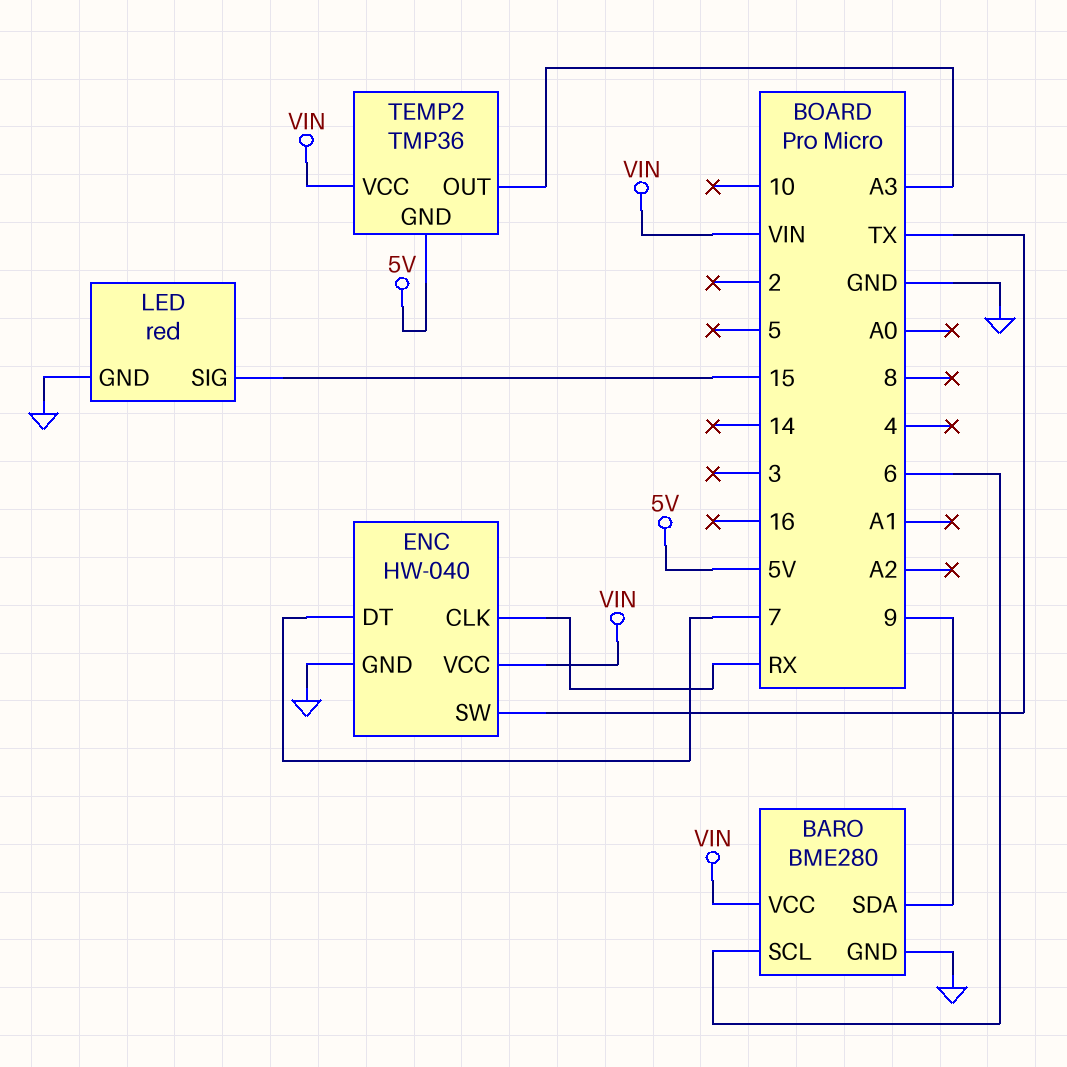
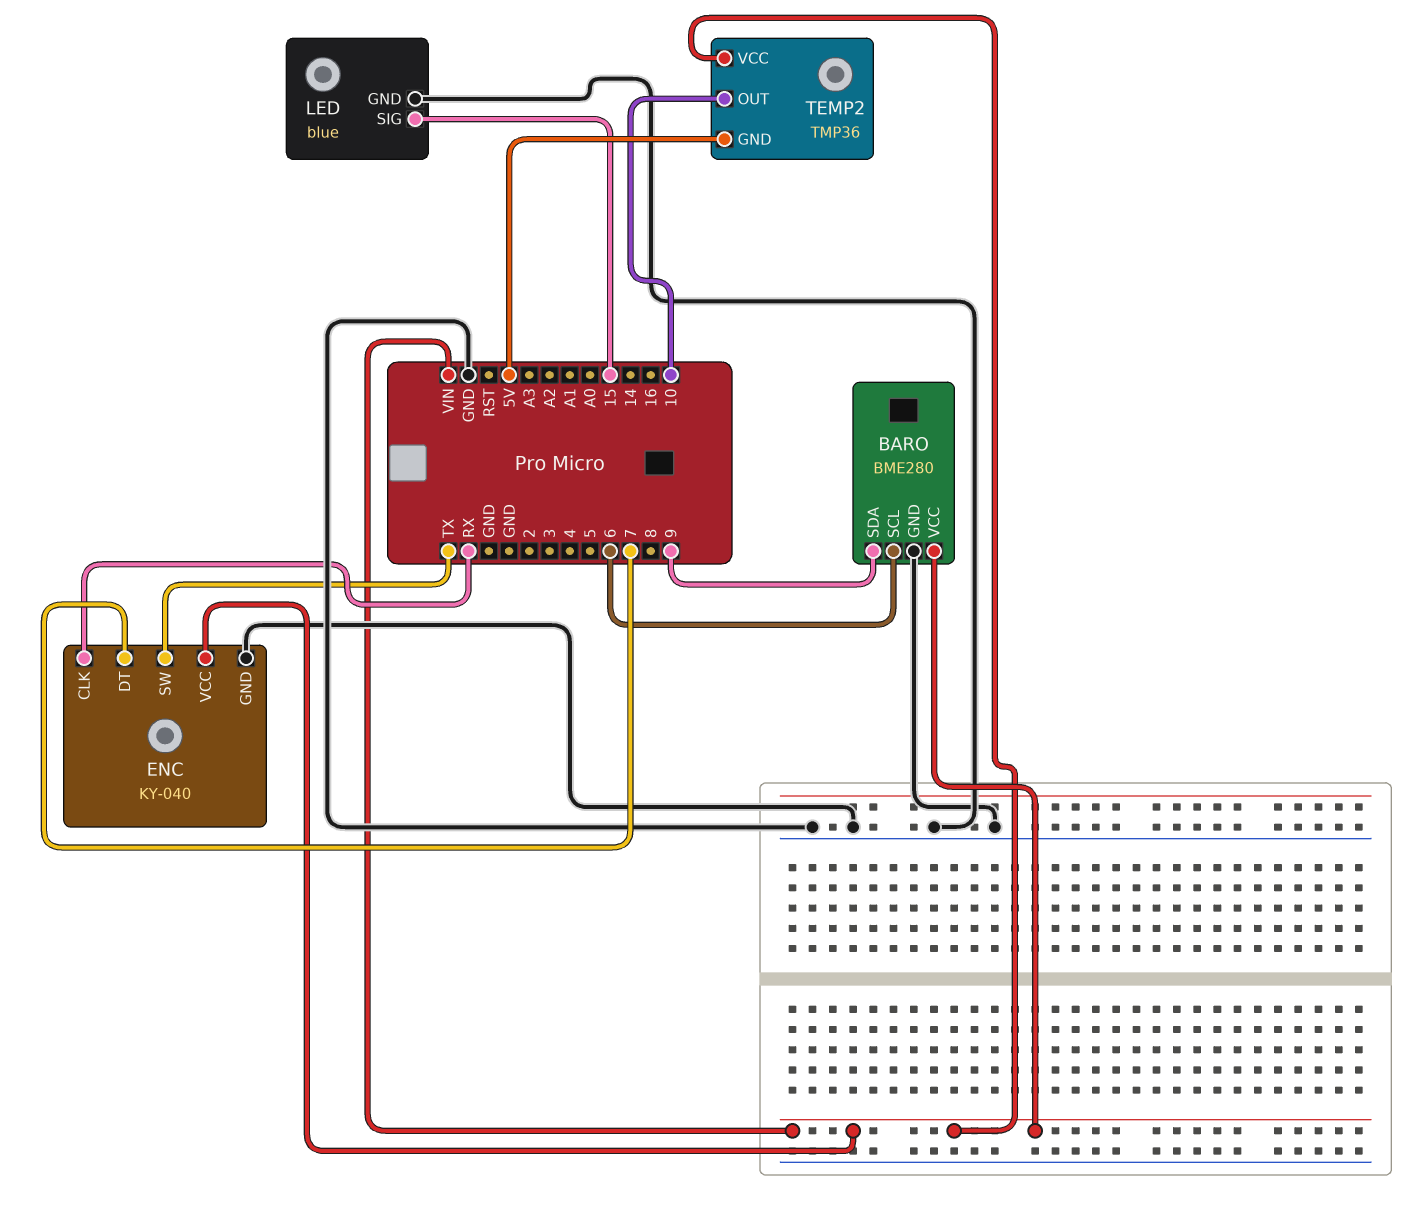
ENC: HW-040 -> KY-040
LED: red -> blue
TEMP2 pin OUT: A3 -> 10

